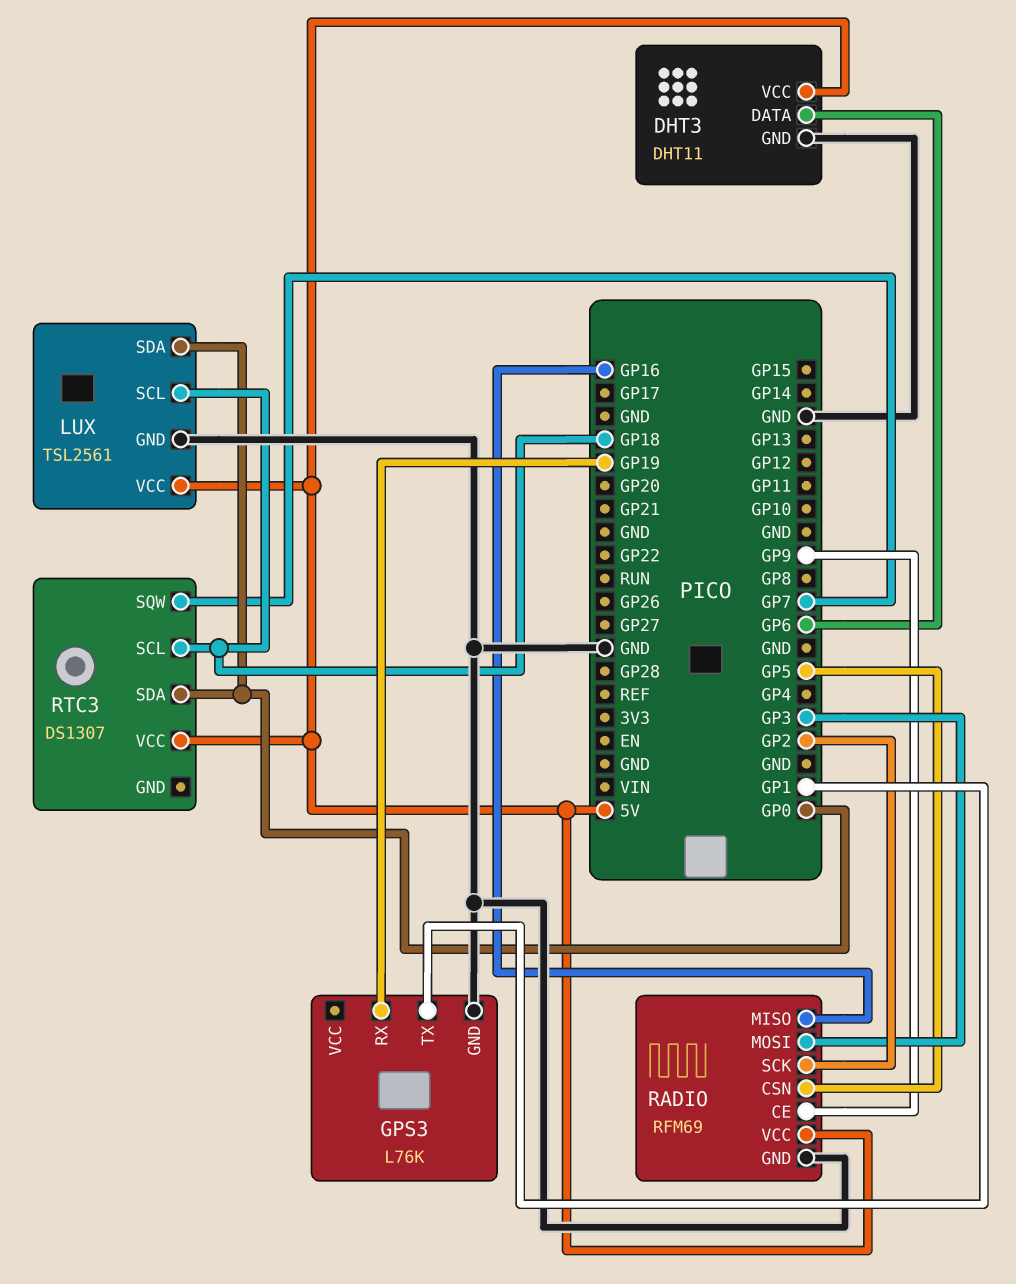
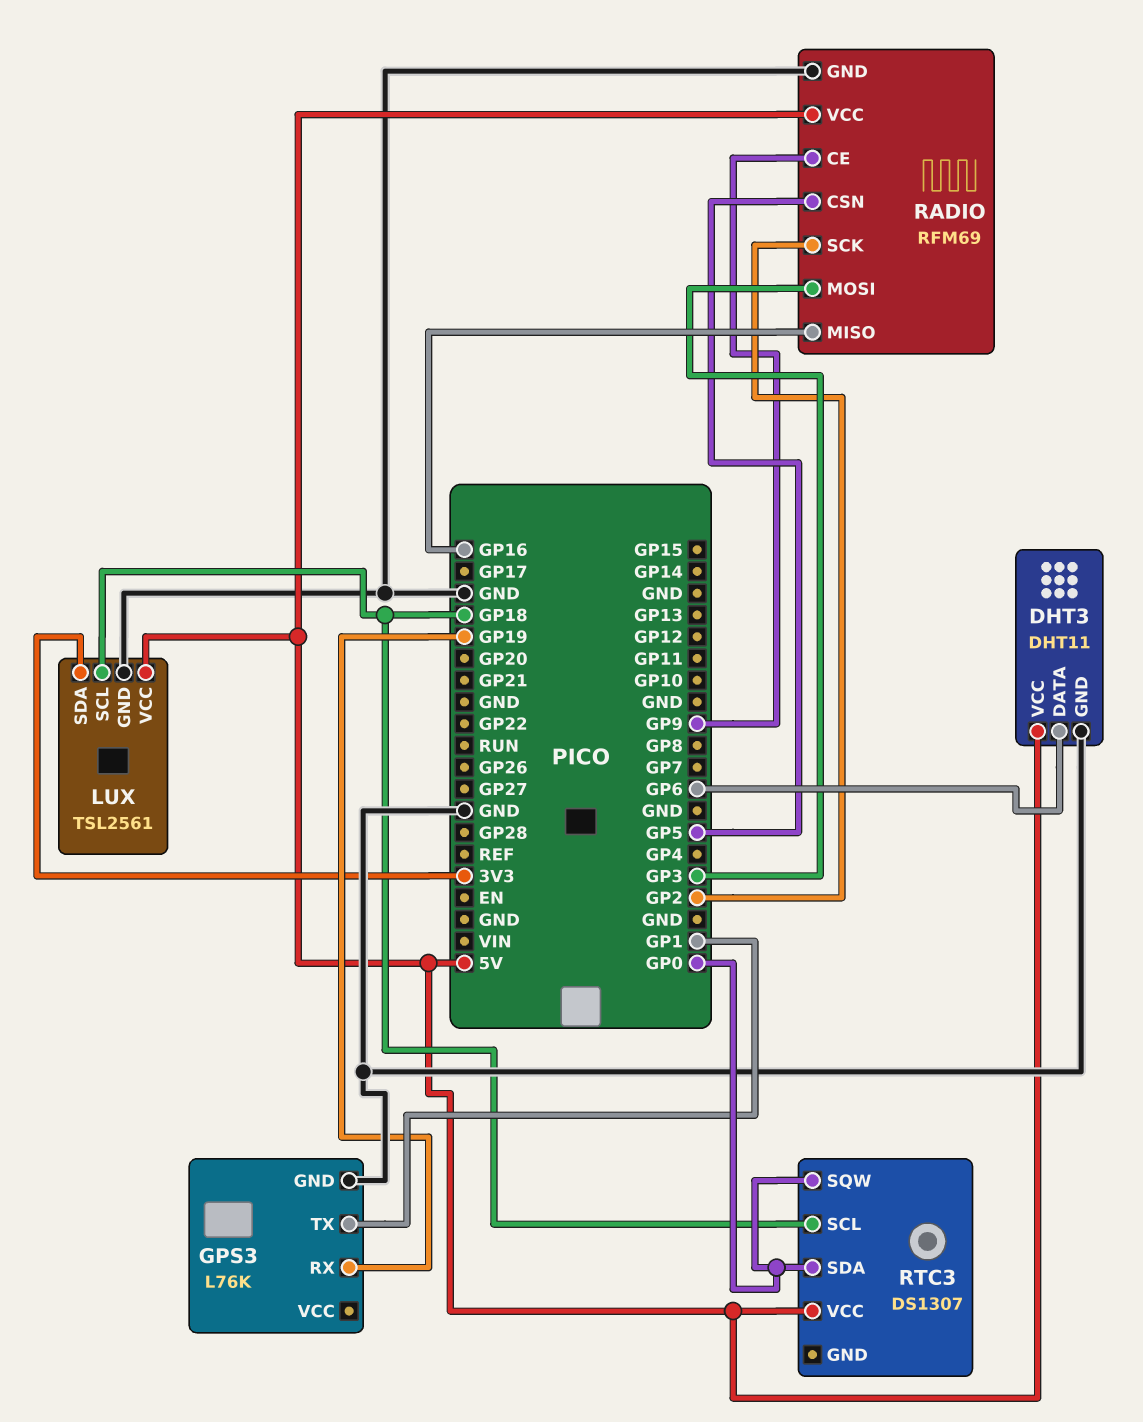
LUX pin SDA: GP0 -> 3V3
RTC3 pin SQW: GP7 -> GP0

